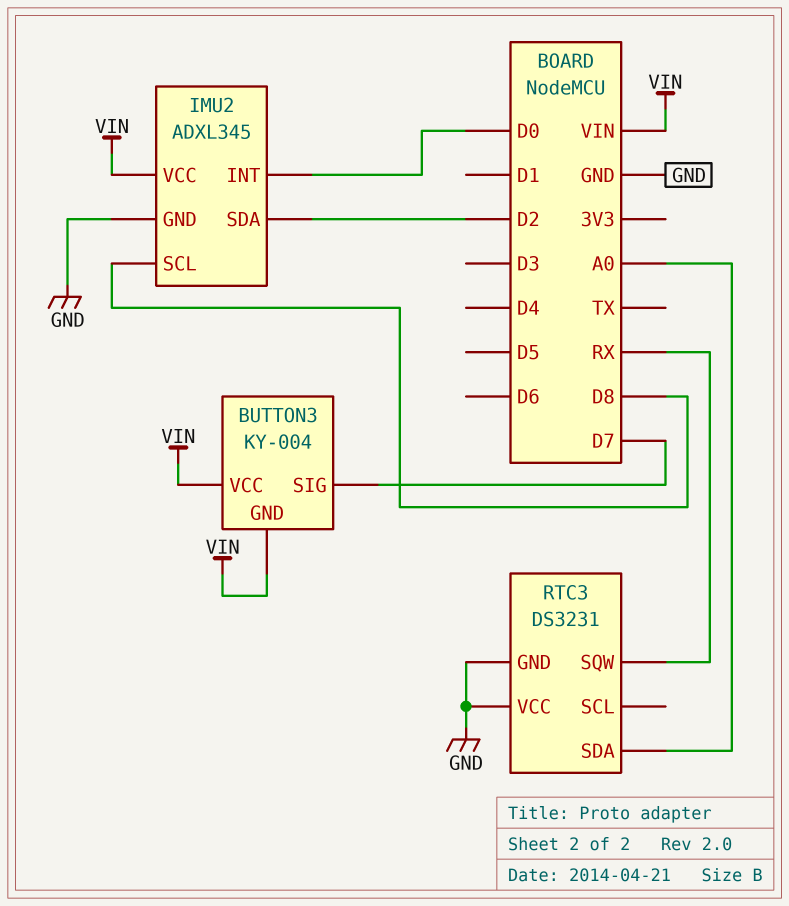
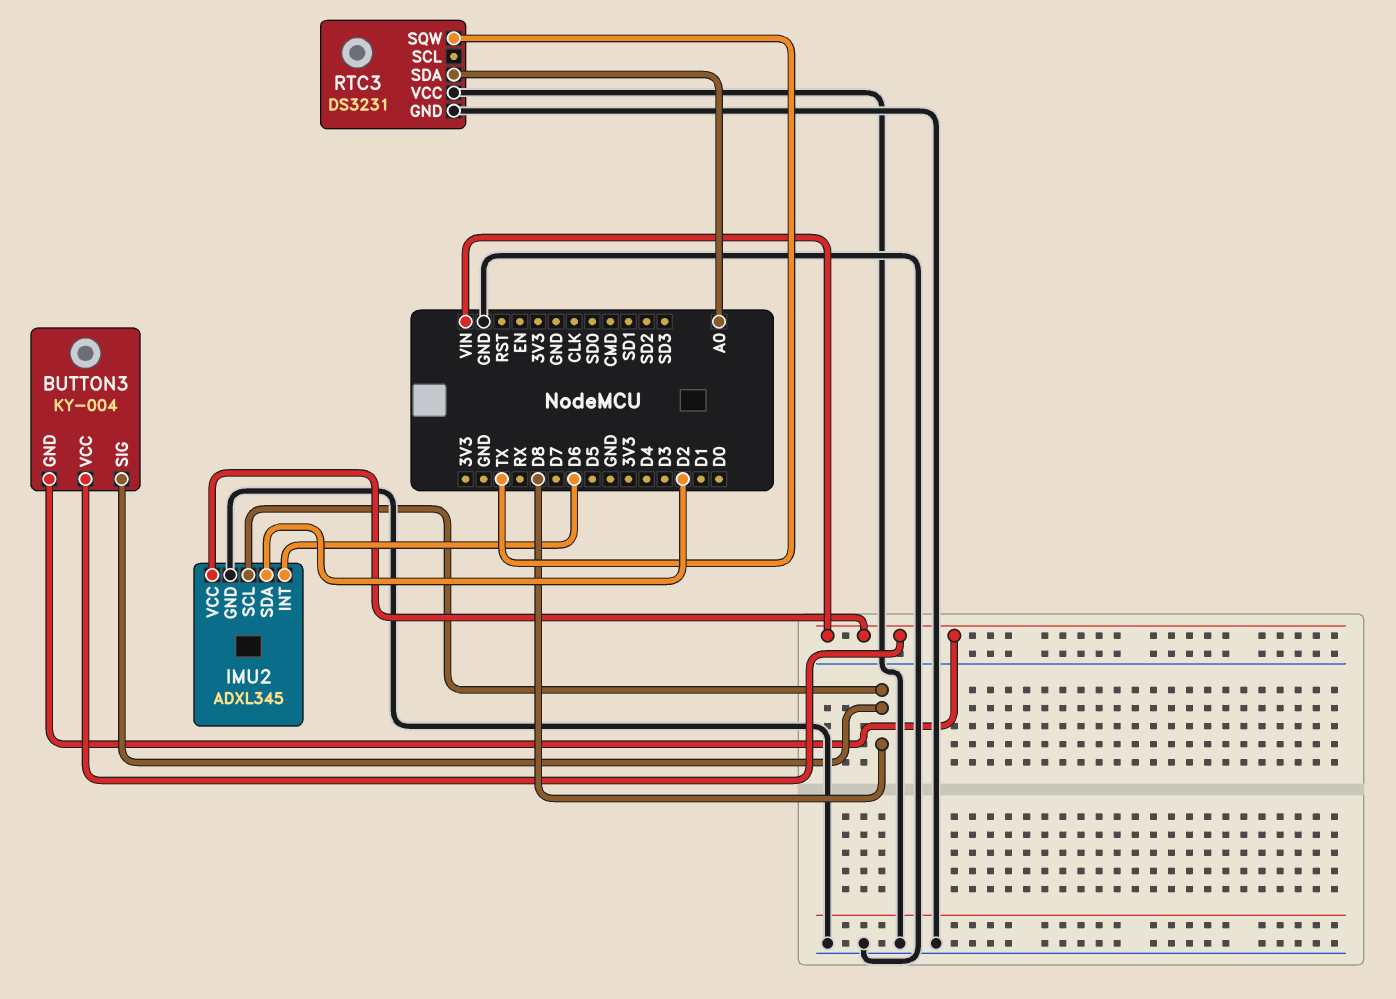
BUTTON3 pin SIG: D7 -> D8
IMU2 pin INT: D0 -> D6
RTC3 pin SQW: RX -> TX

